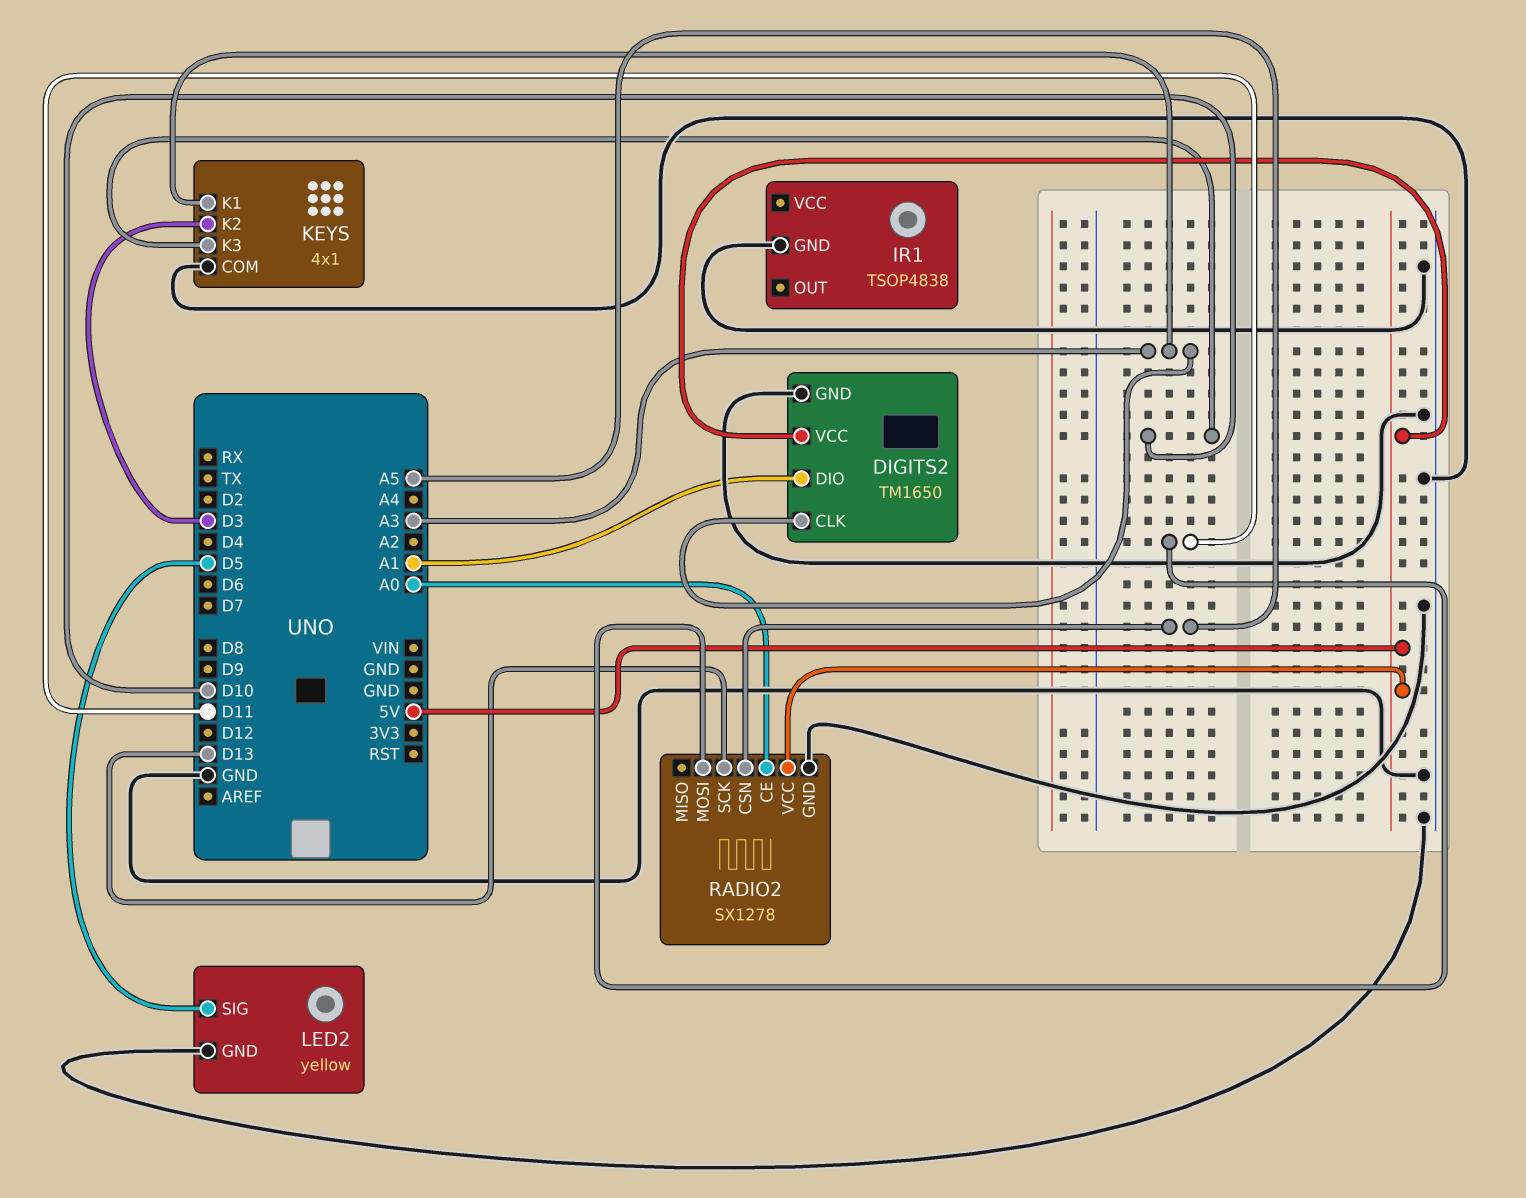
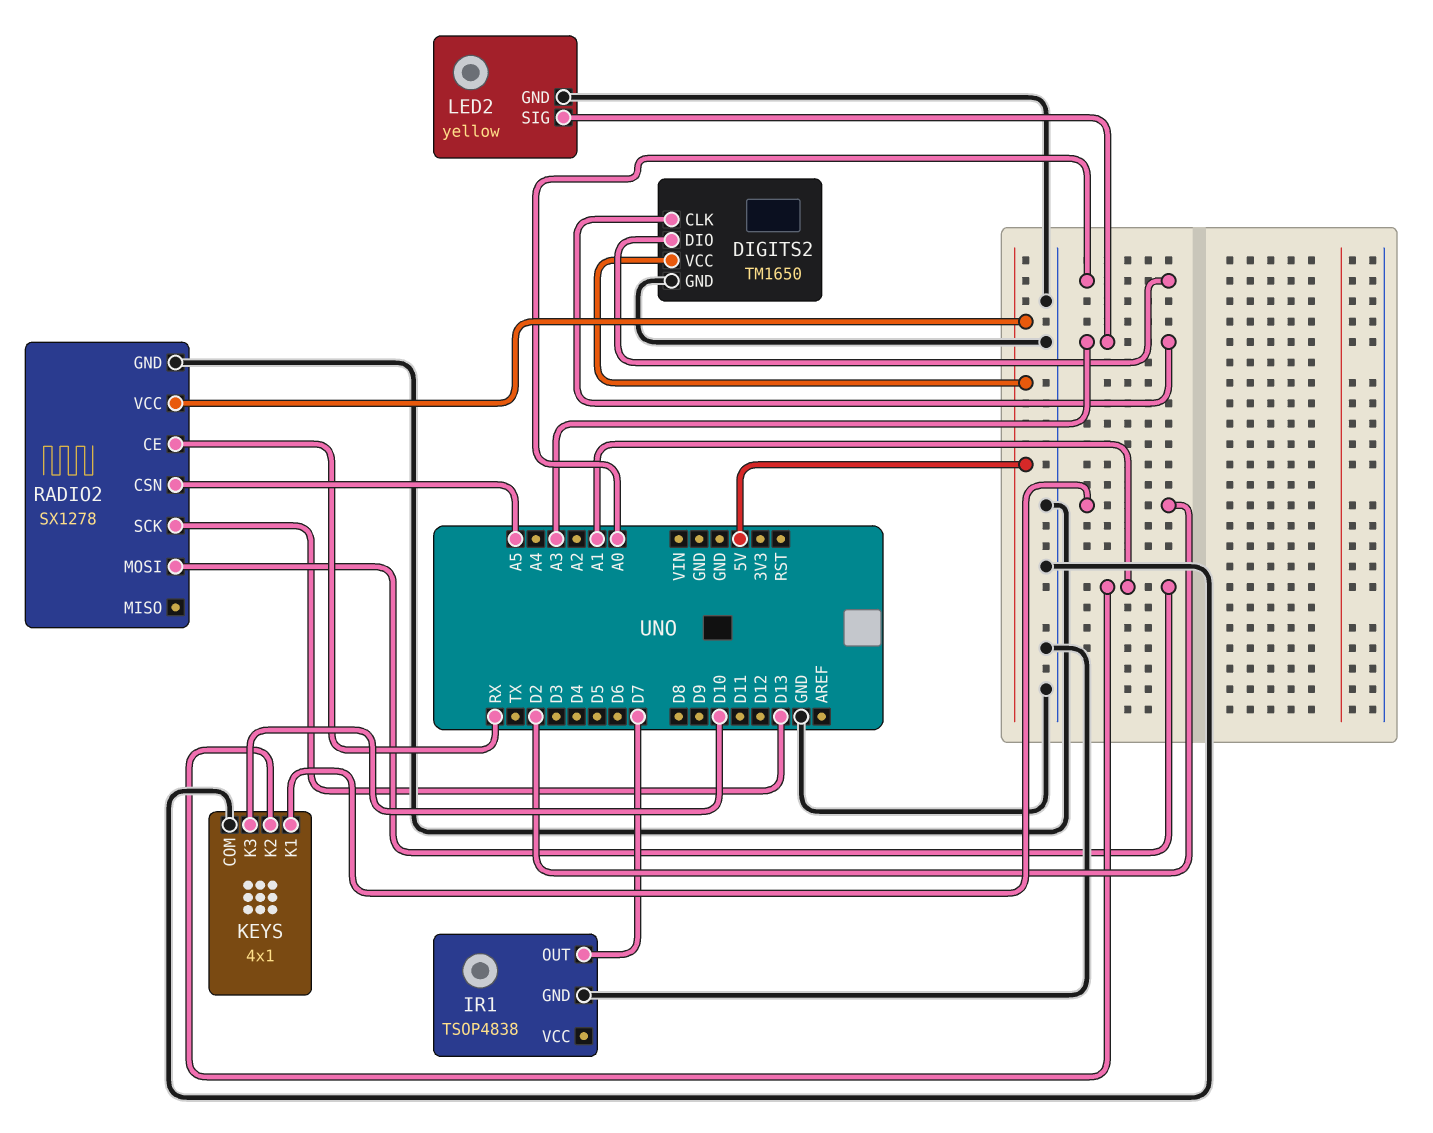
DIGITS2 pin DIO: A1 -> A0
IR1 pin OUT: none -> D7
KEYS pin K1: A3 -> D2
KEYS pin K2: D3 -> A1
LED2 pin SIG: D5 -> A3
RADIO2 pin CE: A0 -> RX
RADIO2 pin MOSI: D11 -> A1

